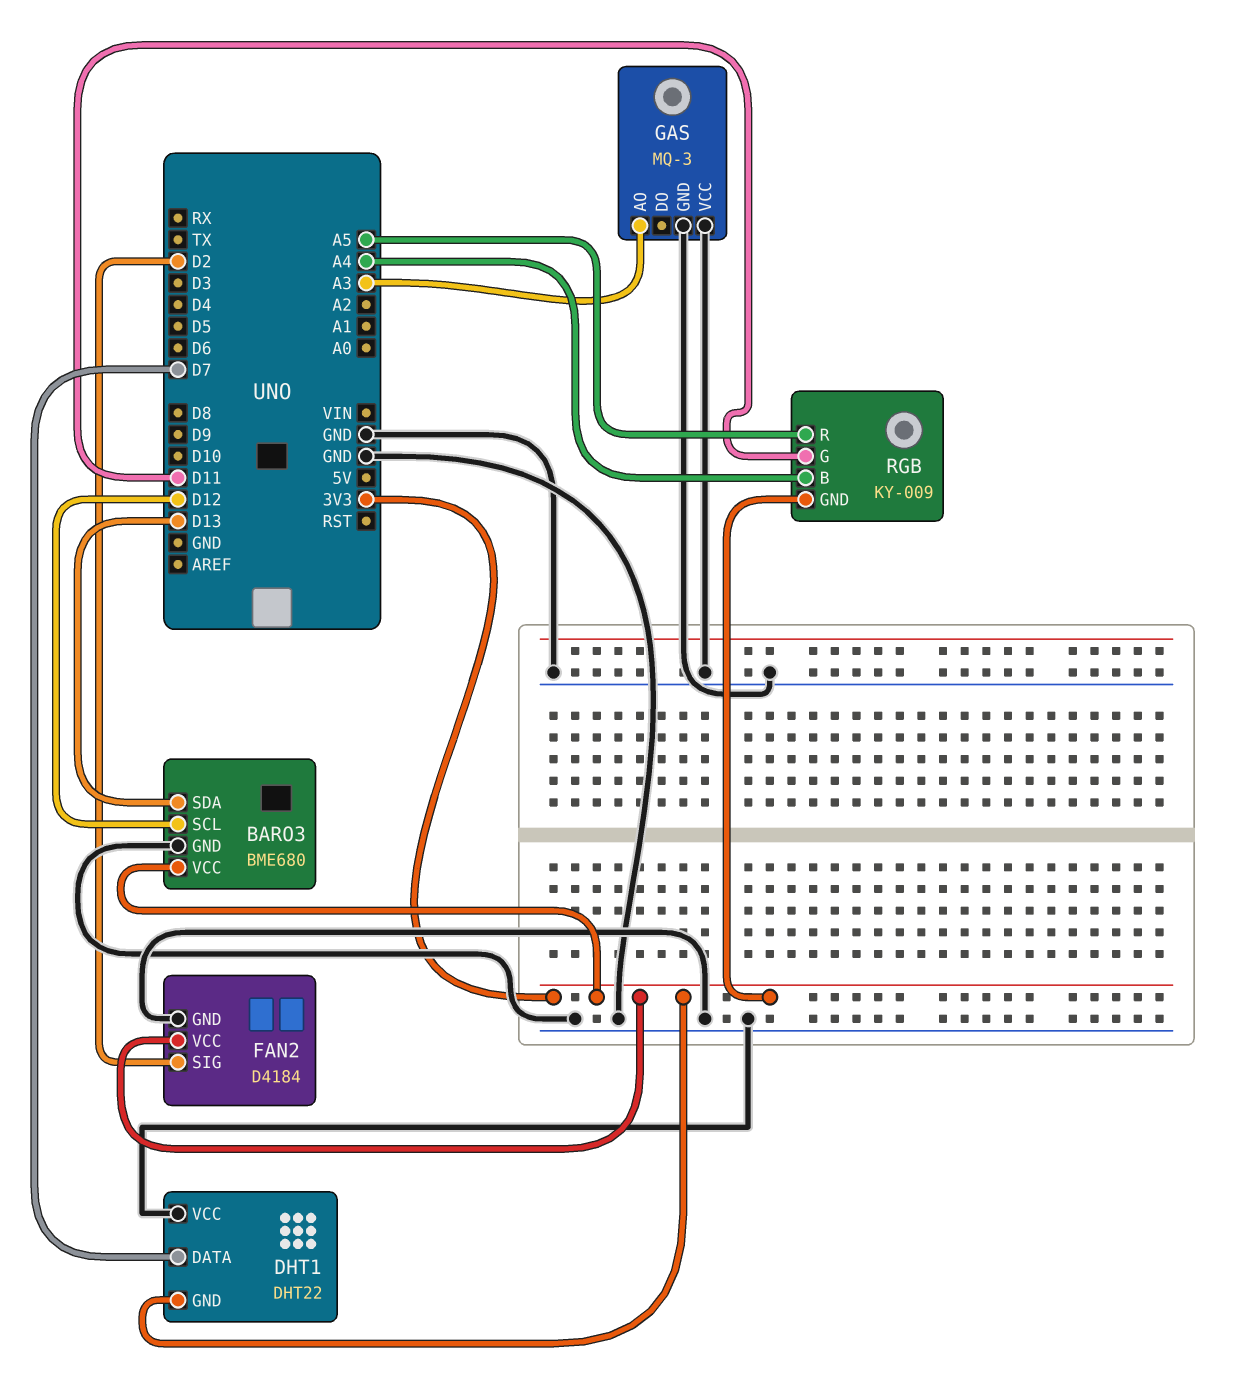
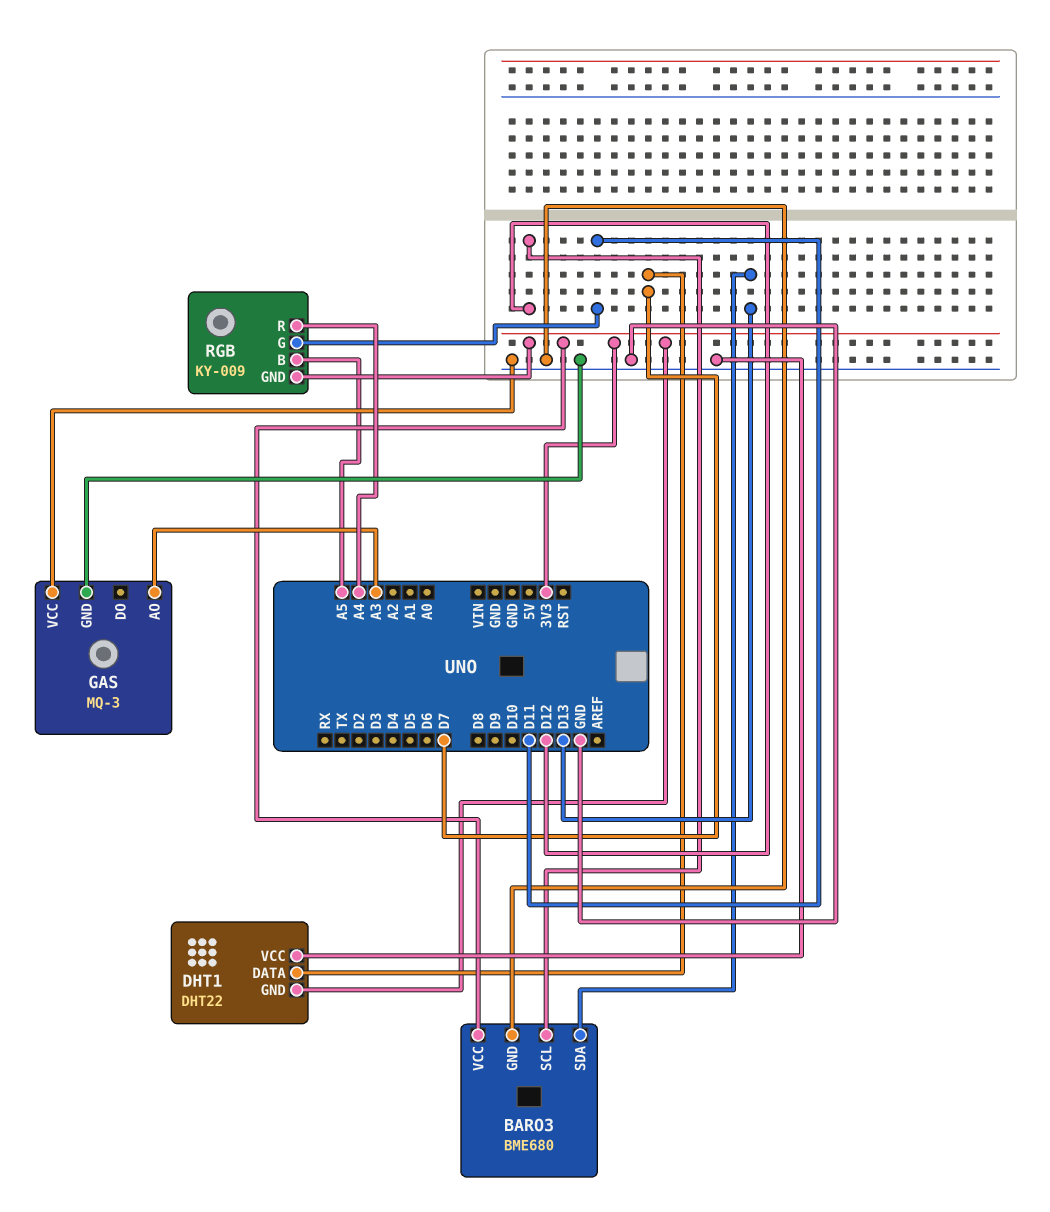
FAN2: D4184 -> none
FAN2 pin GND: GND -> none
FAN2 pin SIG: D2 -> none
FAN2 pin VCC: 3V3 -> none
RGB pin B: A4 -> A5
RGB pin R: A5 -> A4

